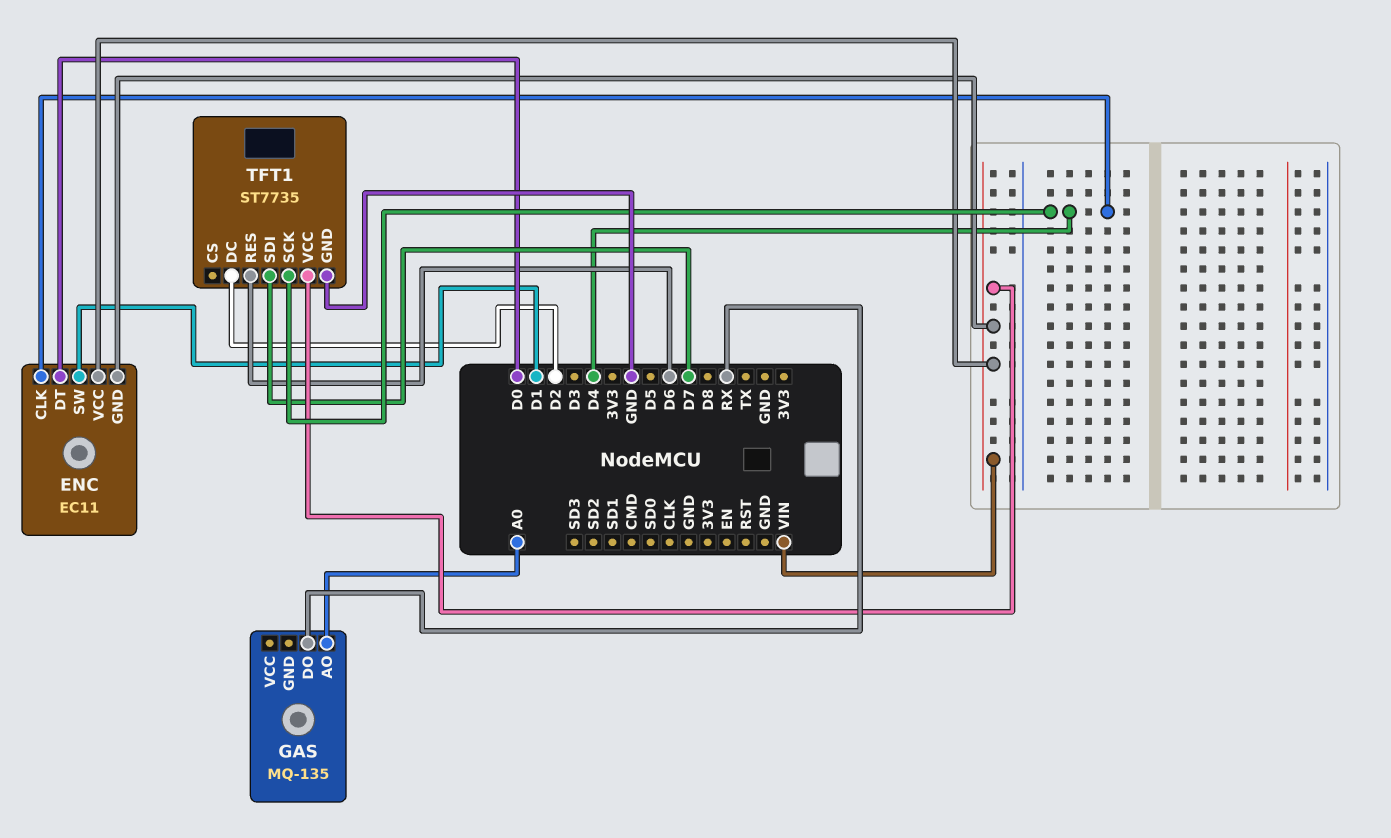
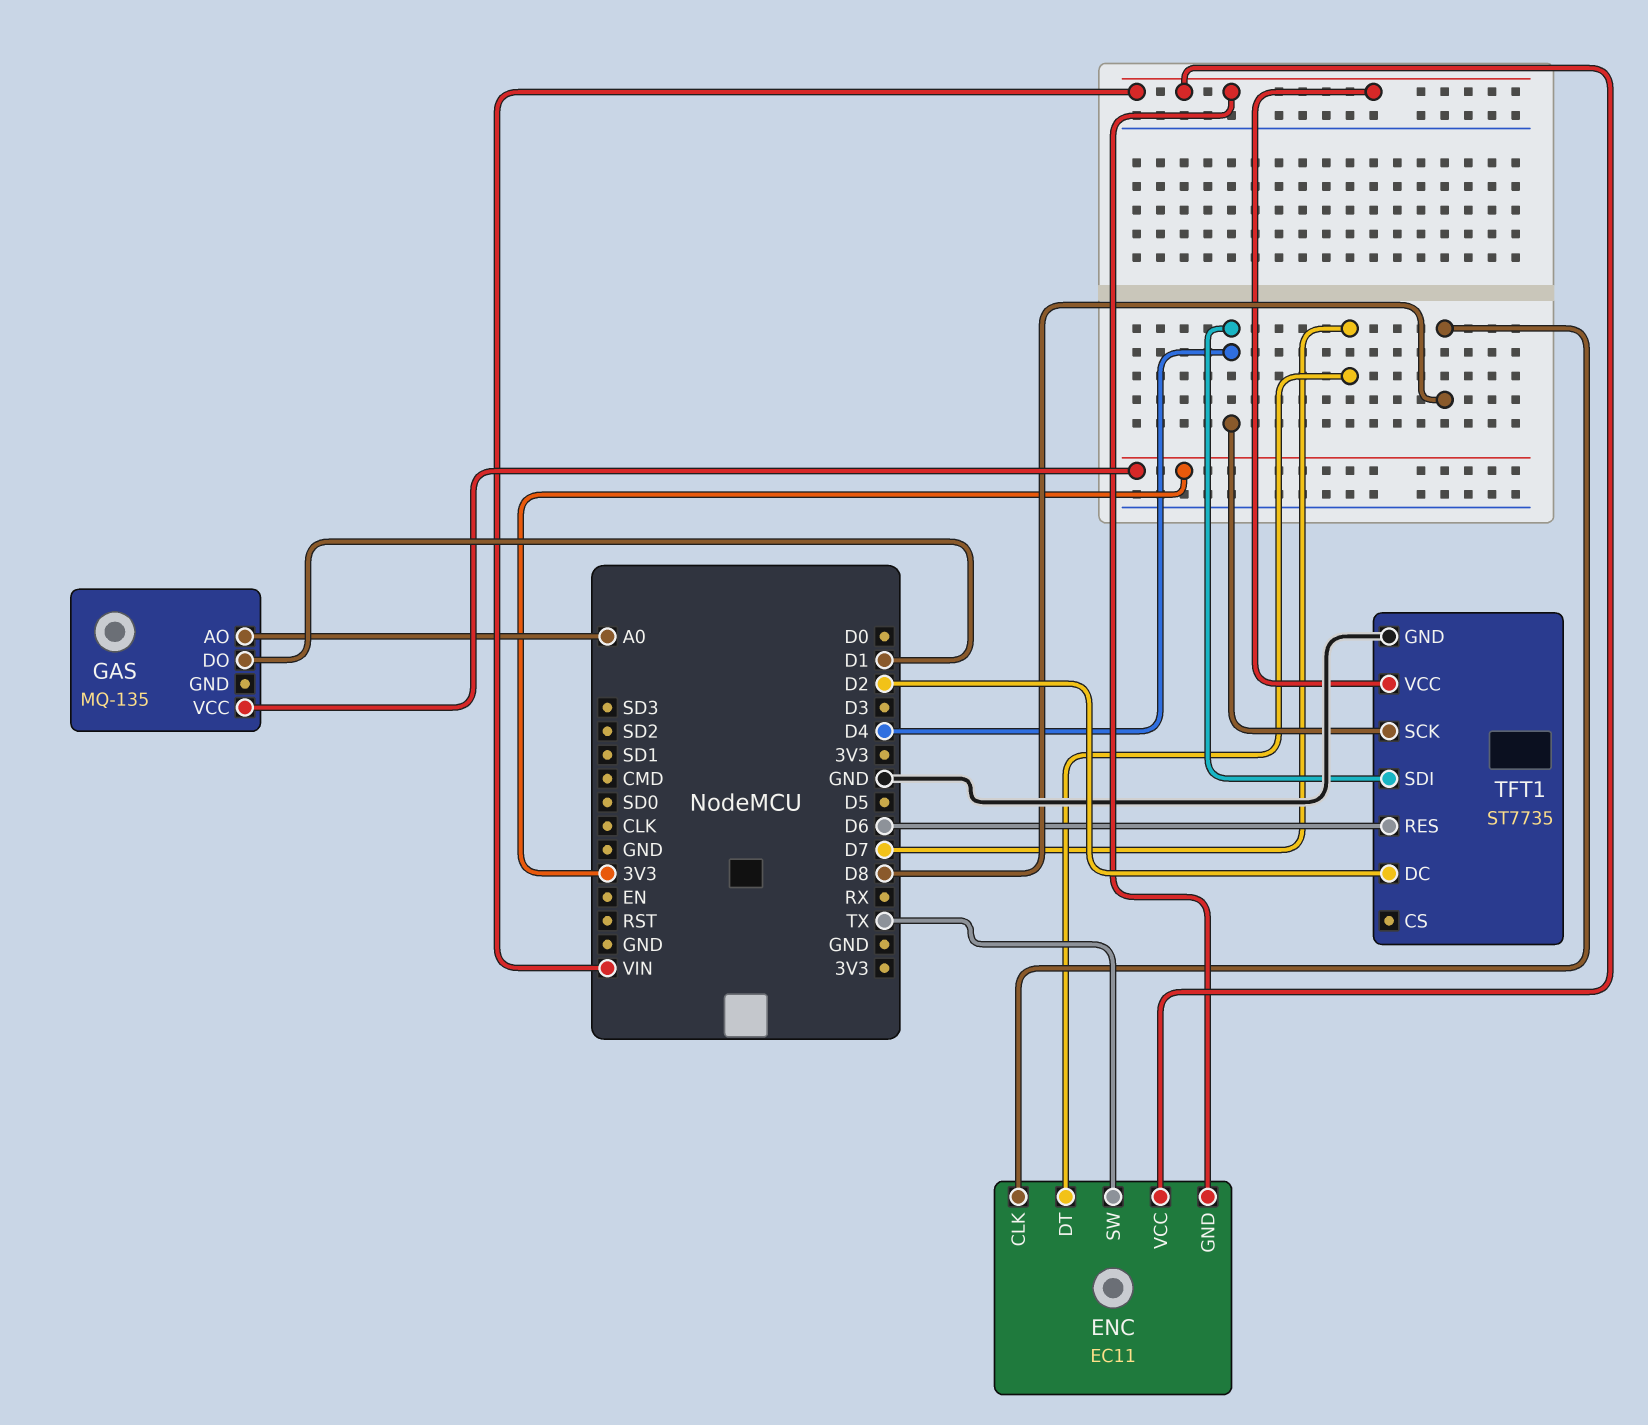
ENC pin CLK: D4 -> D8
ENC pin DT: D0 -> D7
ENC pin SW: D1 -> TX
GAS pin DO: RX -> D1
GAS pin VCC: none -> 3V3
TFT1 pin SDI: D7 -> D4

